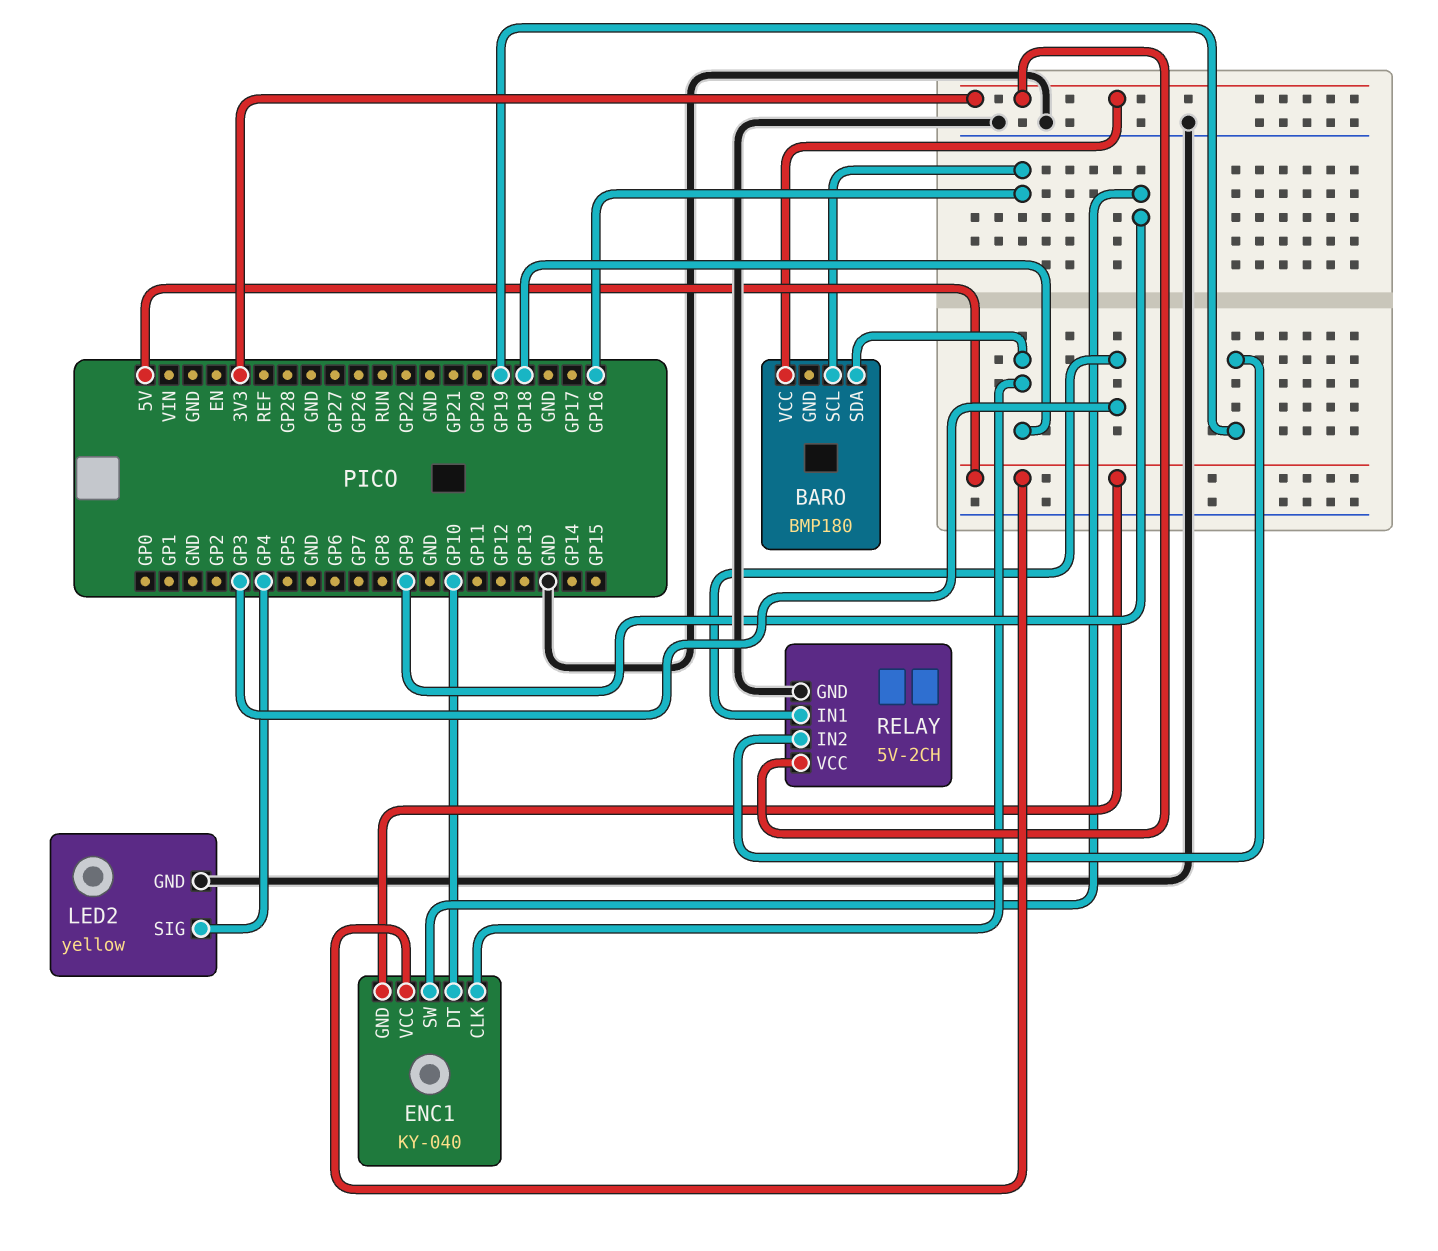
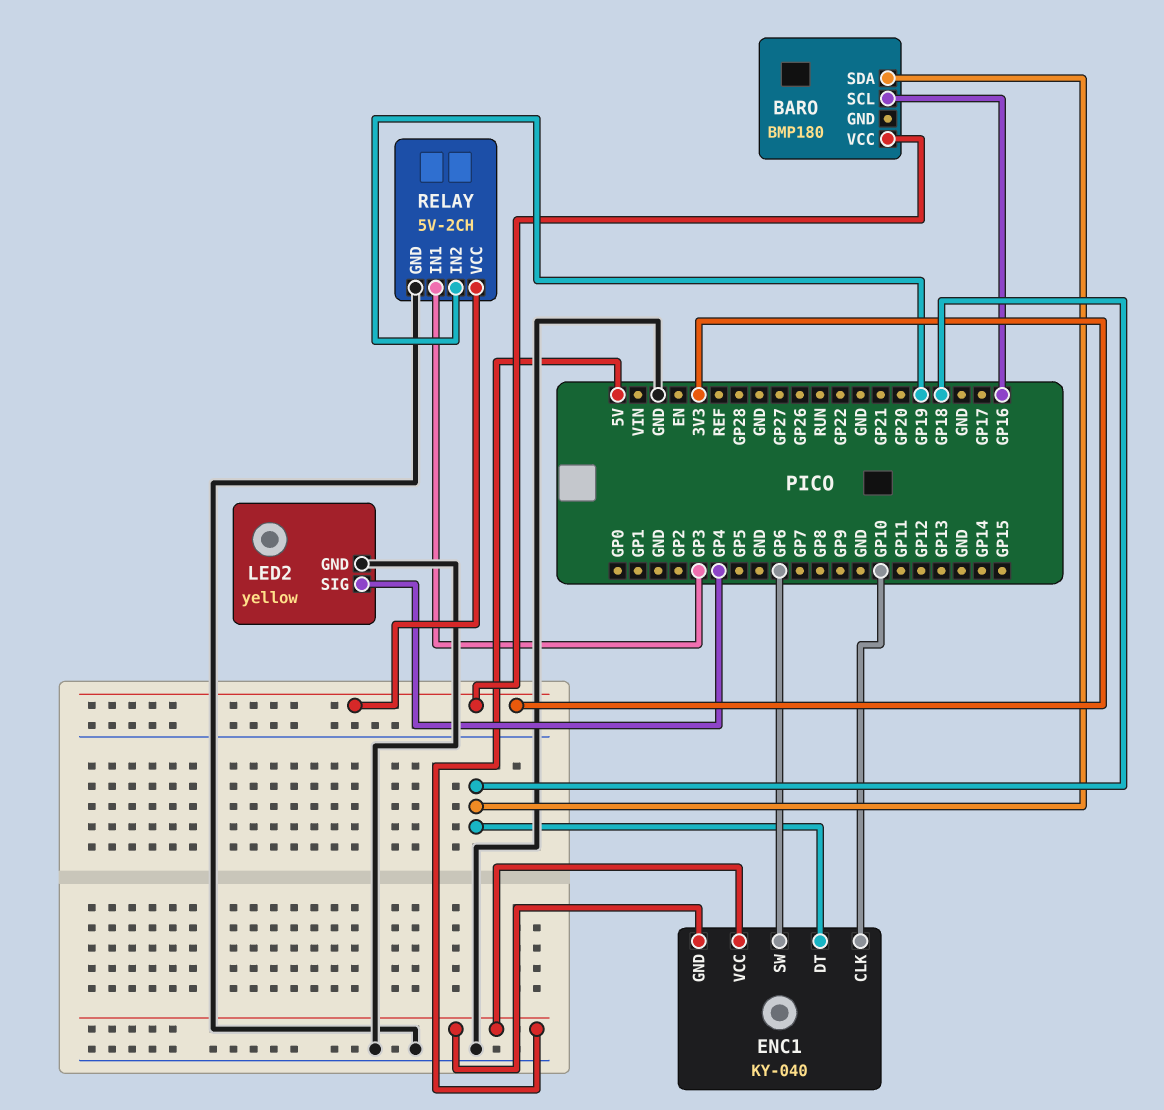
ENC1 pin CLK: GP18 -> GP10
ENC1 pin DT: GP10 -> GP18
ENC1 pin SW: GP9 -> GP6

